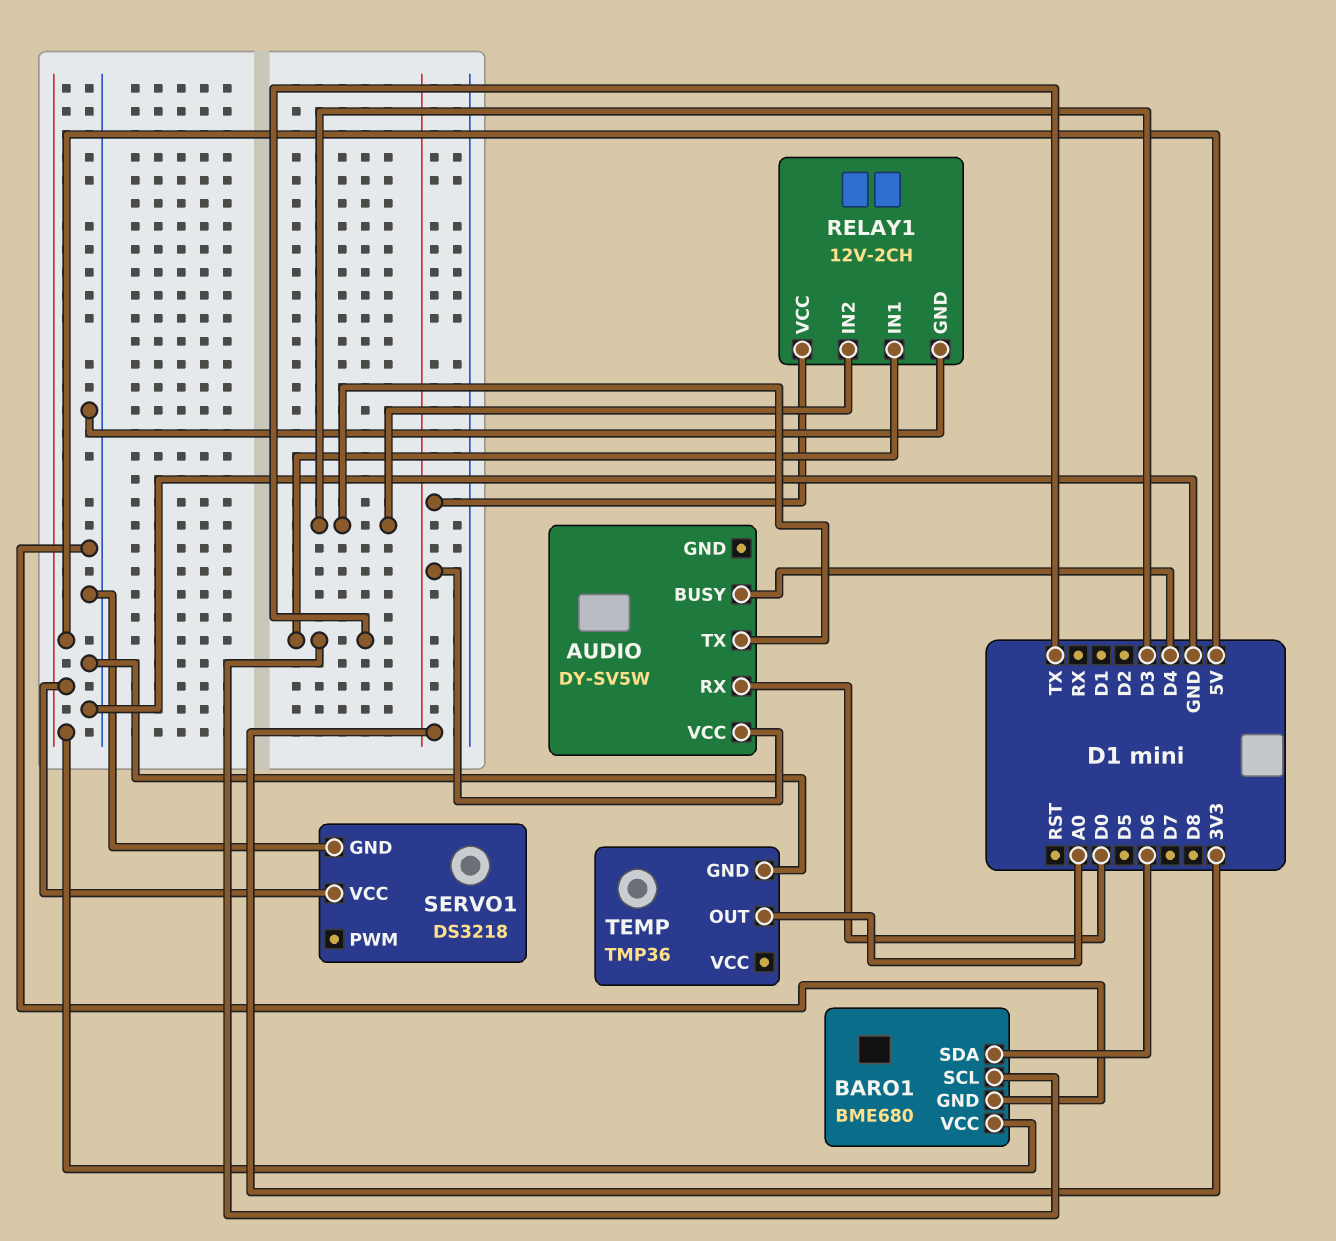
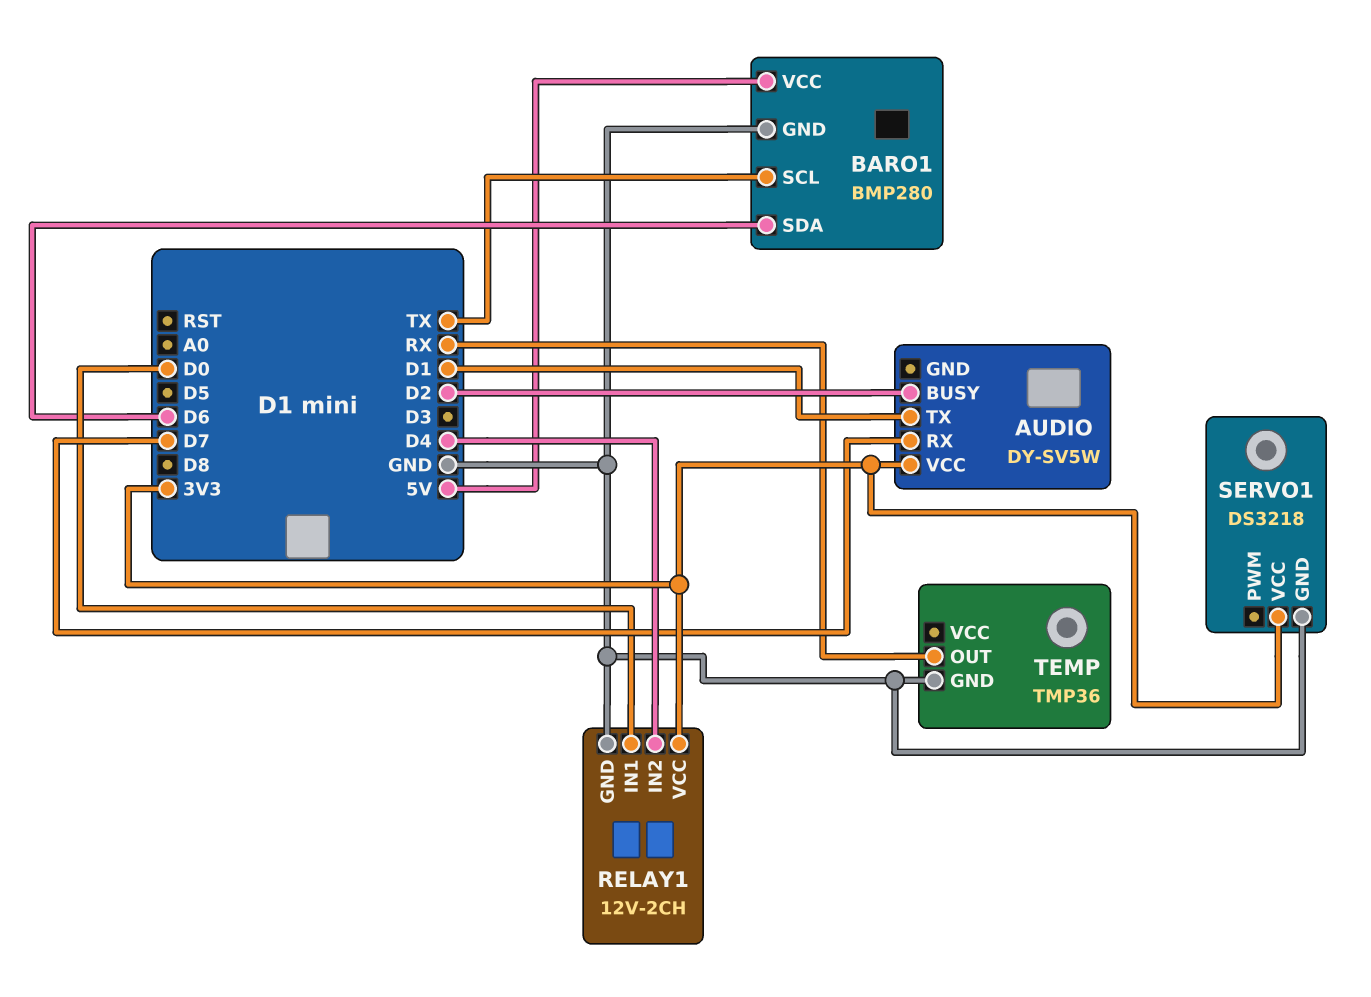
AUDIO pin BUSY: D4 -> D2
AUDIO pin RX: D0 -> D7
AUDIO pin TX: D3 -> D1
BARO1: BME680 -> BMP280
RELAY1 pin IN1: TX -> D0
RELAY1 pin IN2: D3 -> D4
SERVO1 pin VCC: 5V -> 3V3
TEMP pin OUT: A0 -> RX

